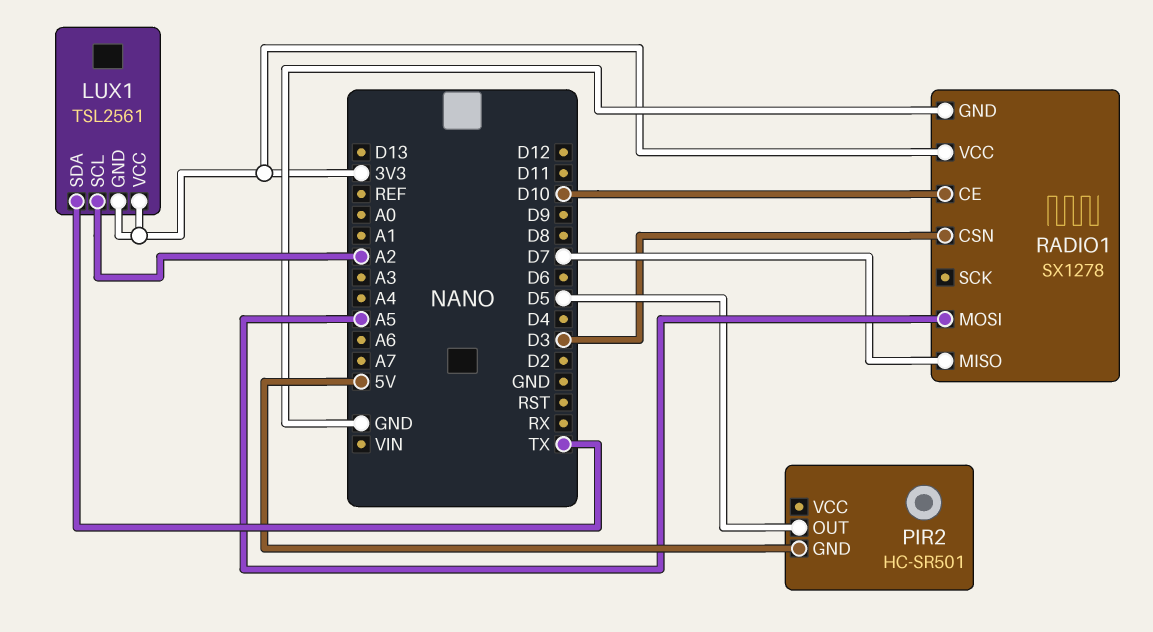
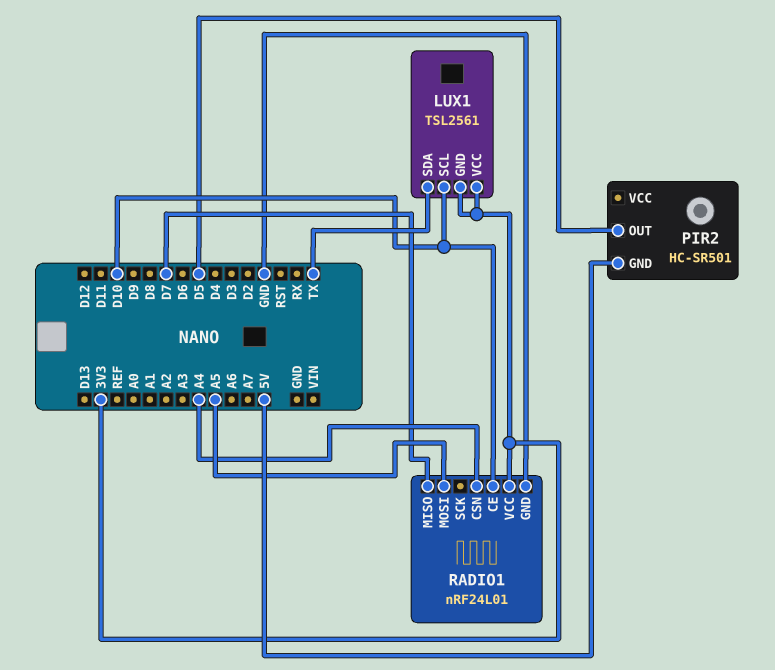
LUX1 pin SCL: A2 -> D10
RADIO1: SX1278 -> nRF24L01
RADIO1 pin CSN: D3 -> A4

